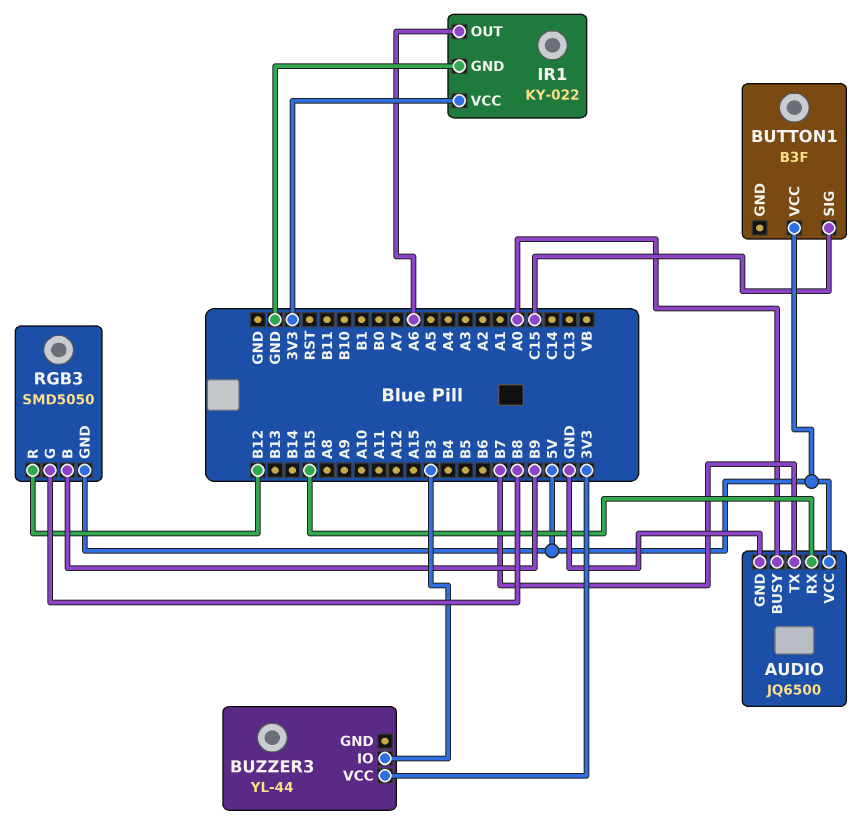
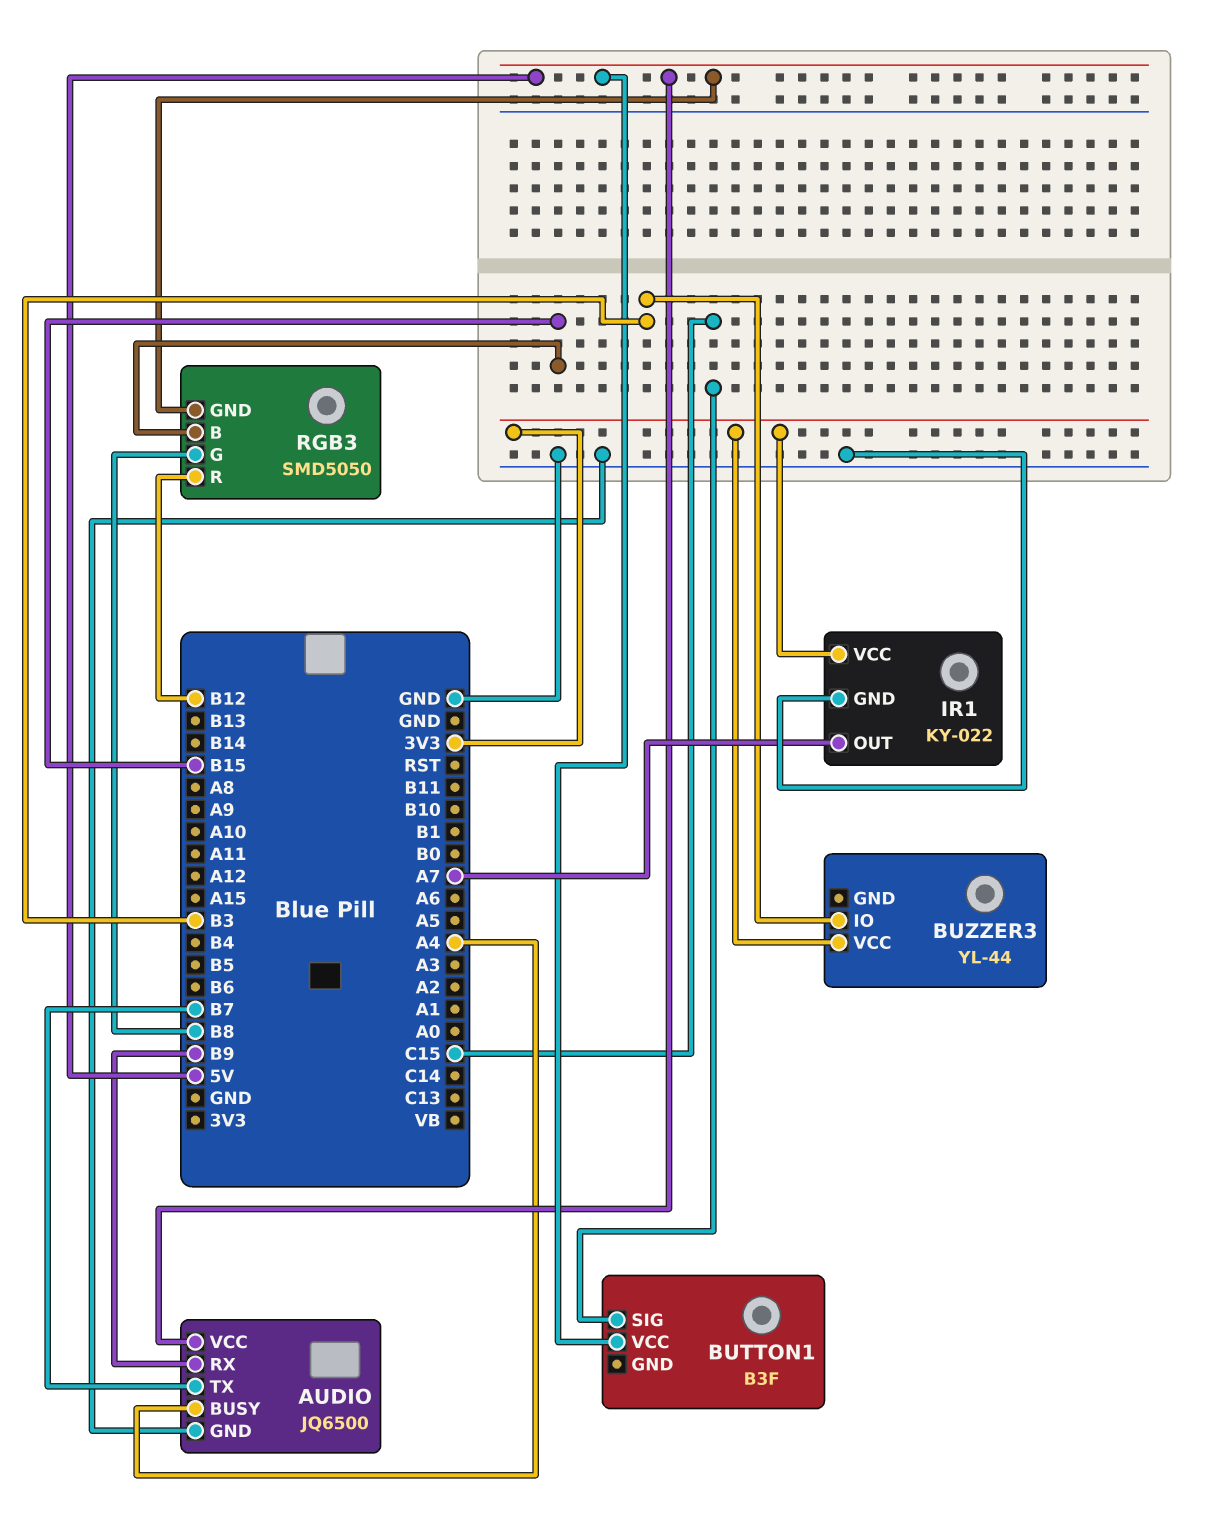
AUDIO pin BUSY: A0 -> A4
AUDIO pin RX: B15 -> B9
IR1 pin OUT: A6 -> A7
RGB3 pin B: B9 -> B15

